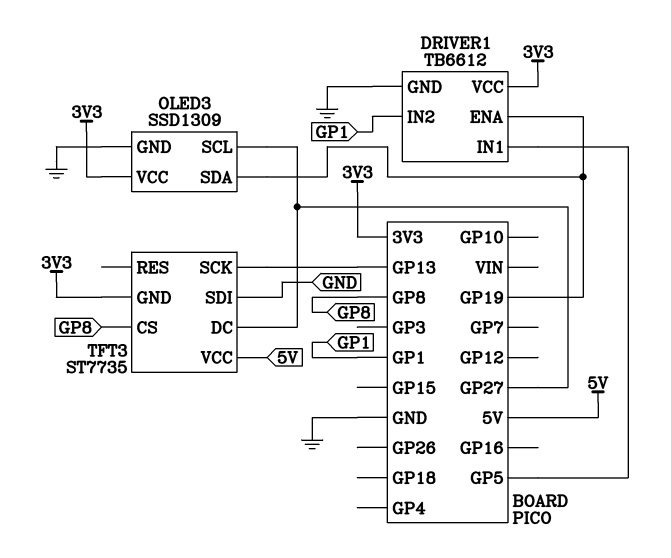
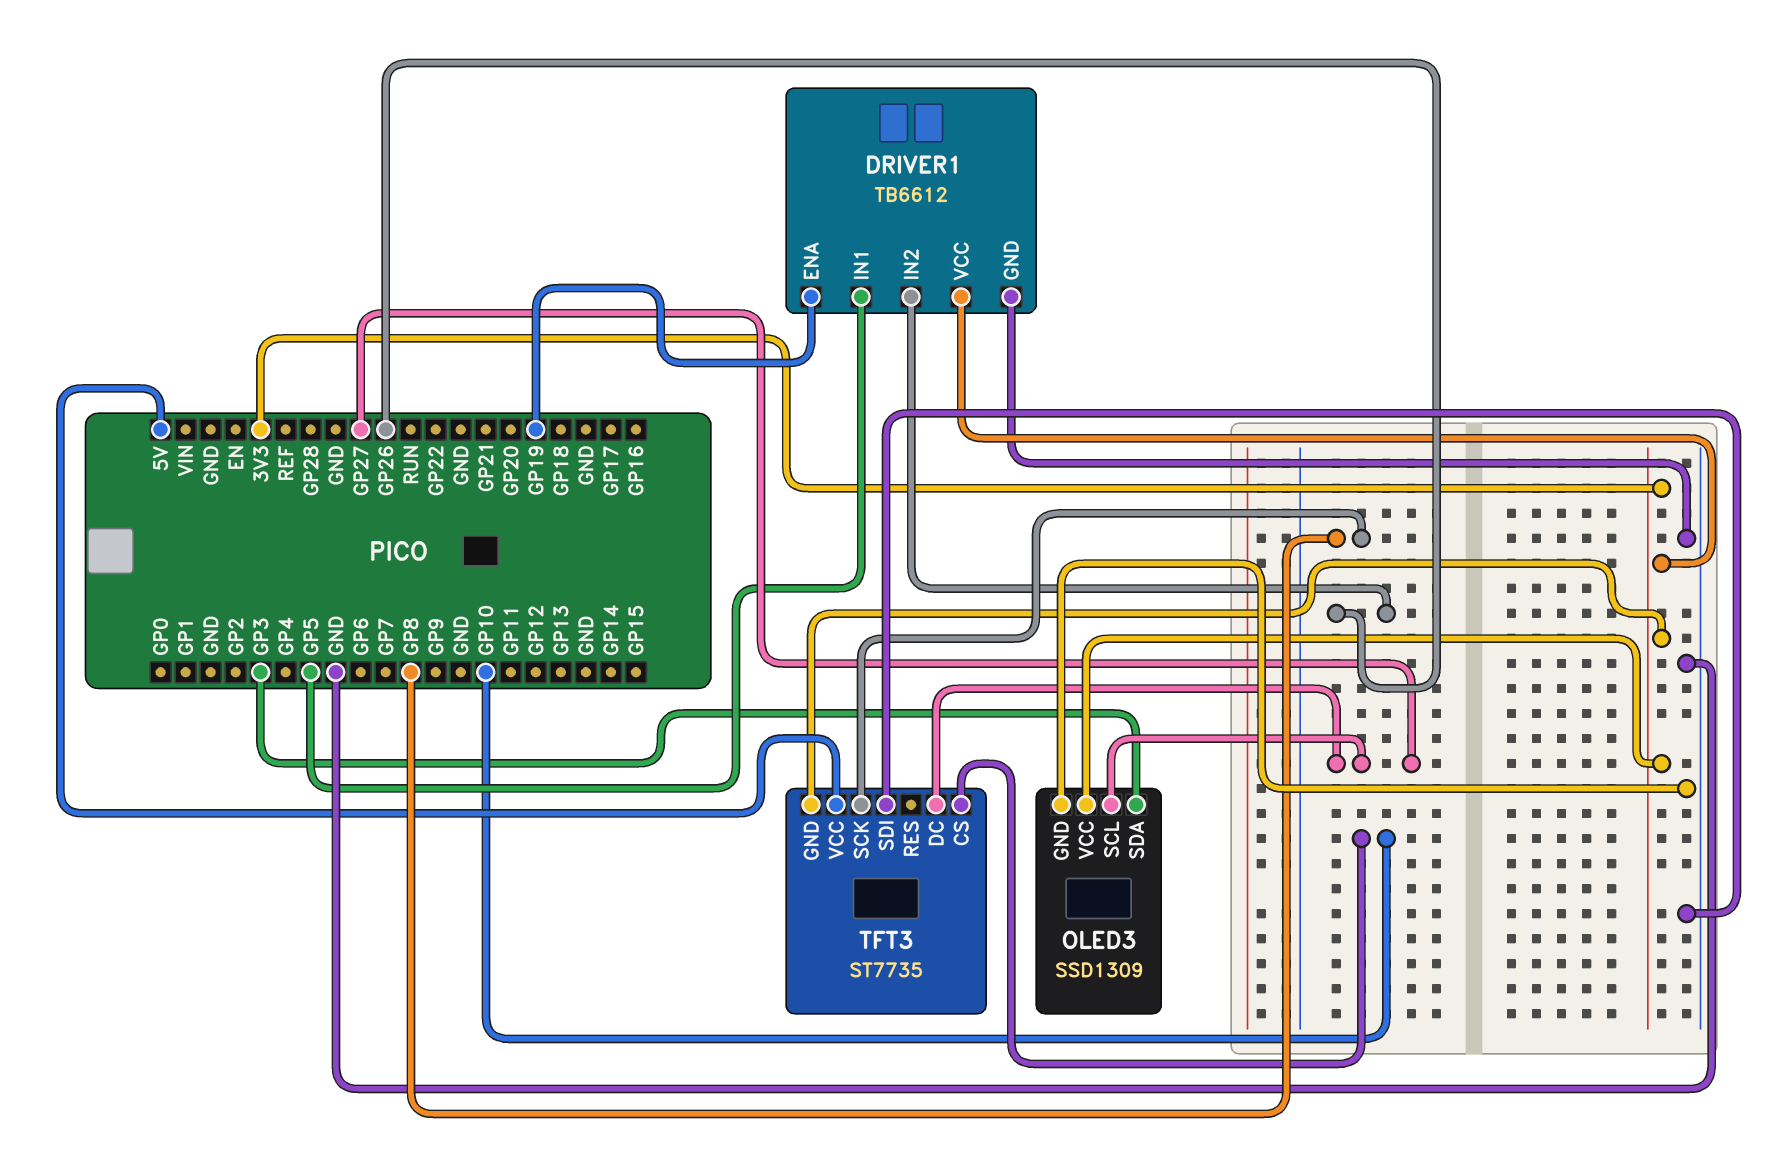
DRIVER1 pin IN2: GP1 -> GP26
OLED3 pin SDA: GP19 -> GP3
TFT3 pin CS: GP8 -> GP10
TFT3 pin SCK: GP13 -> GP8

